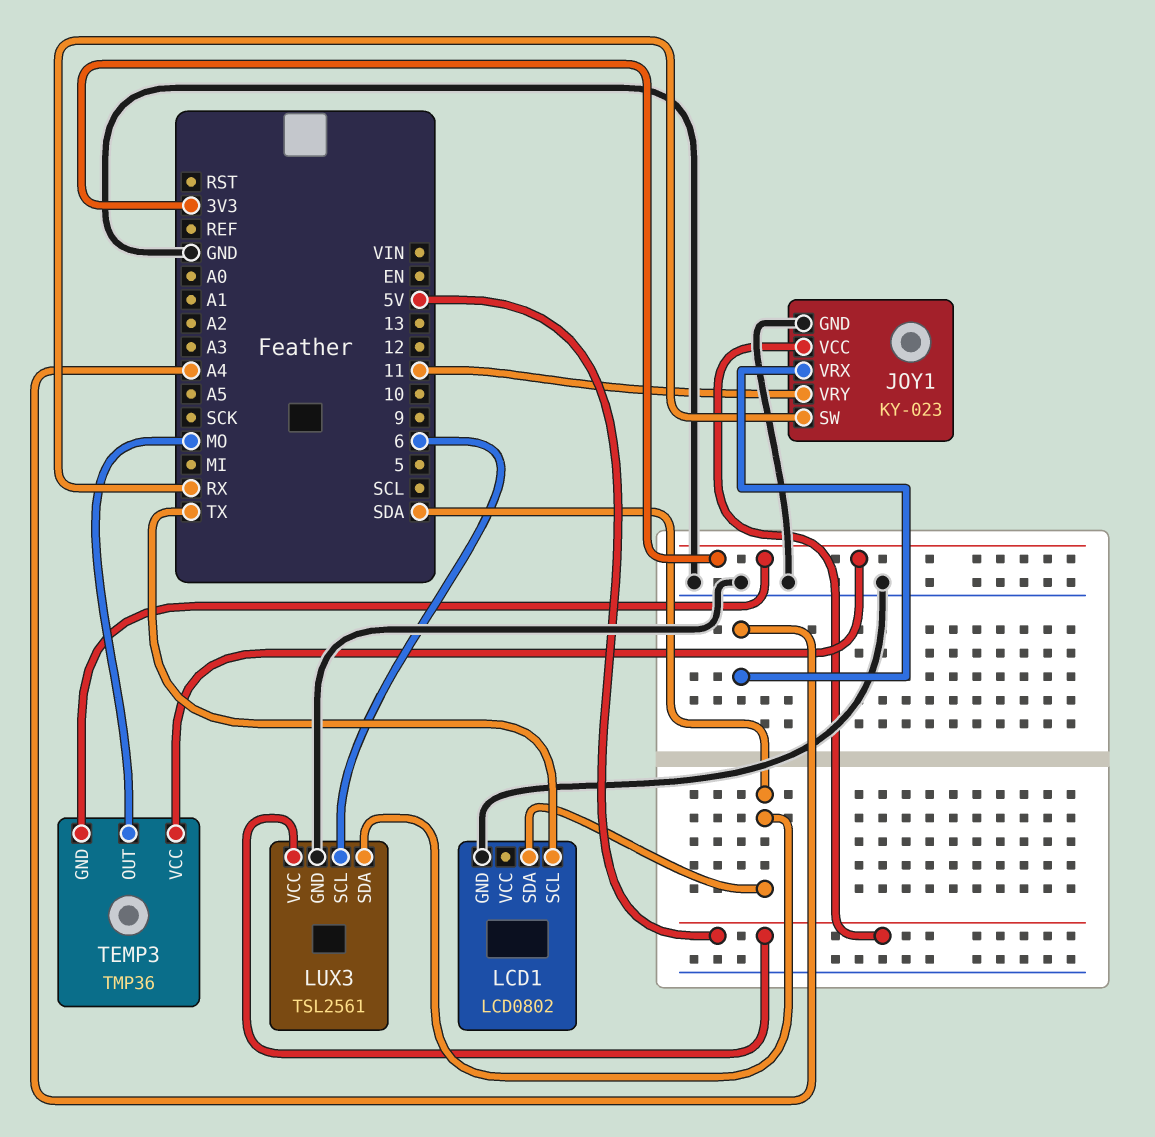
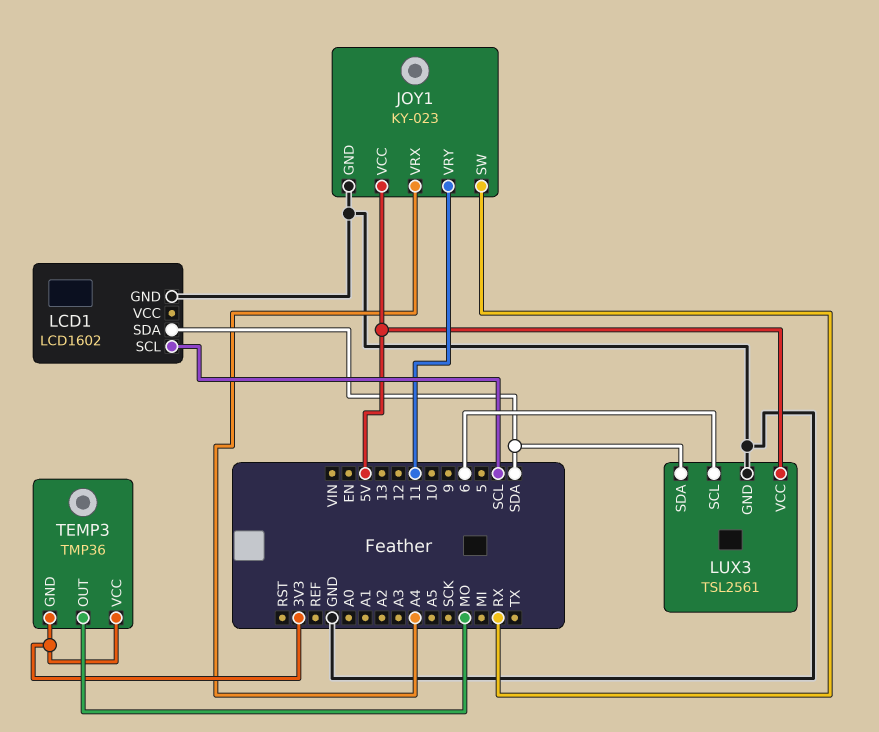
LCD1: LCD0802 -> LCD1602
LCD1 pin SCL: TX -> SCL

